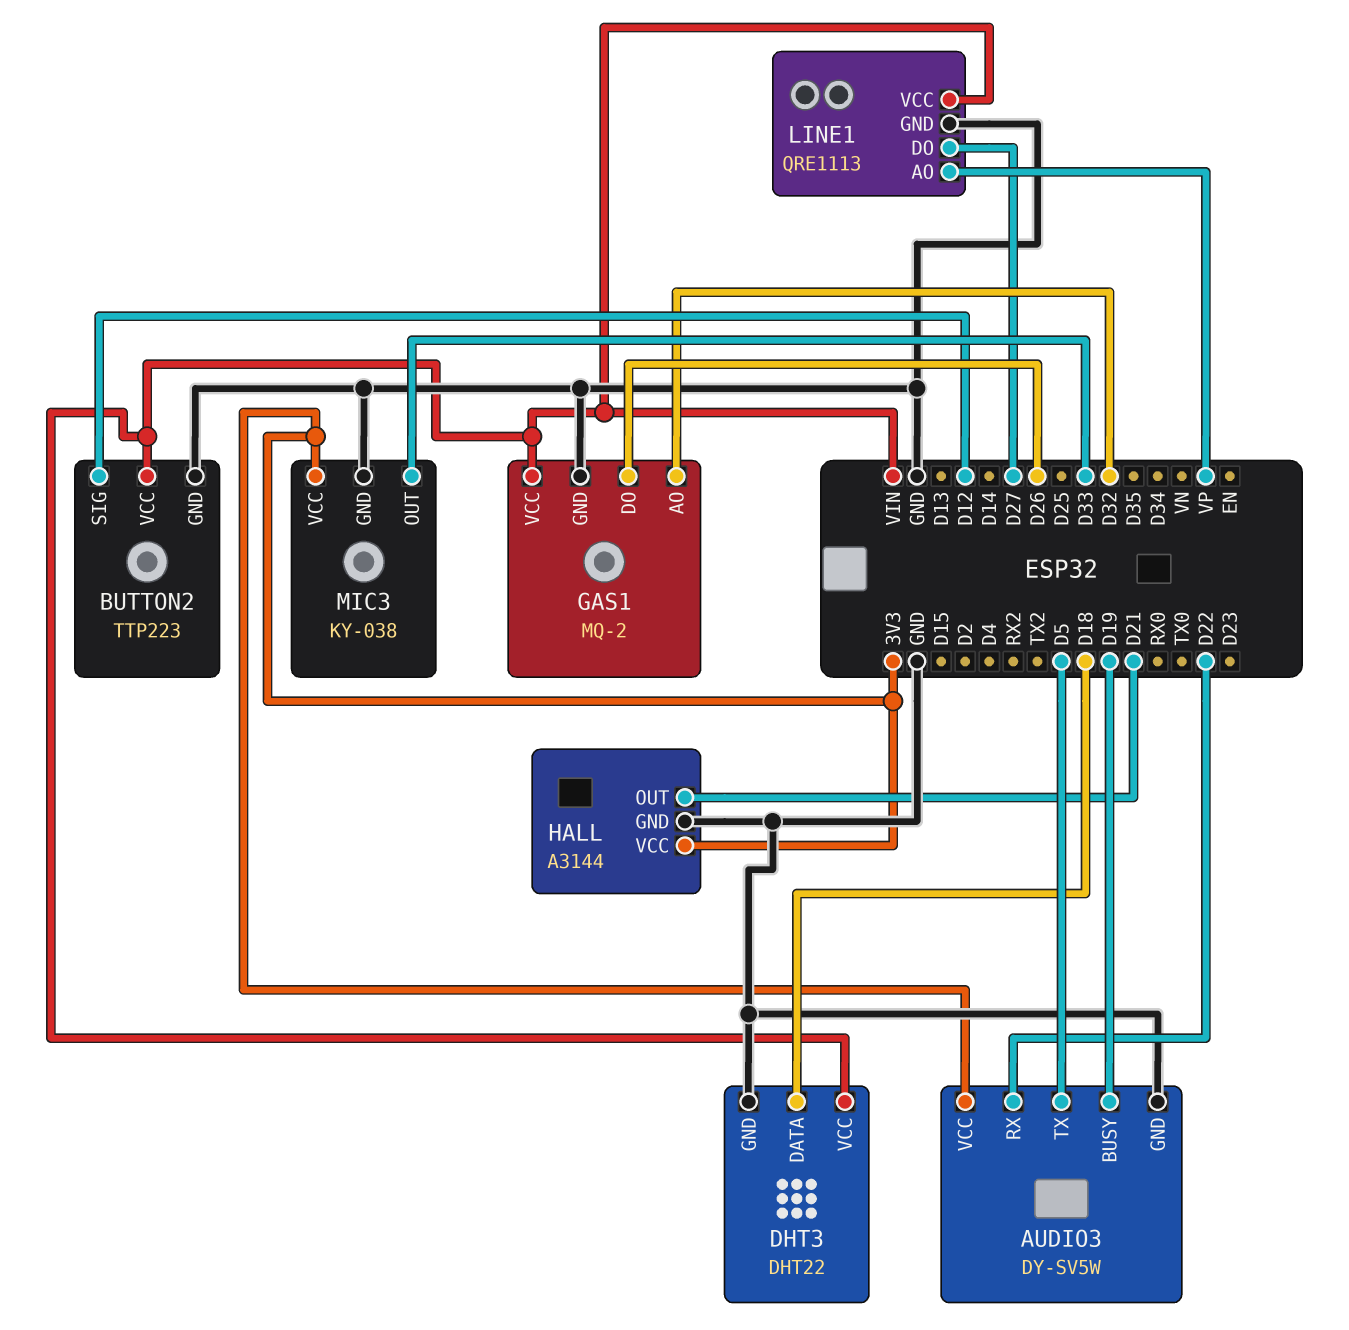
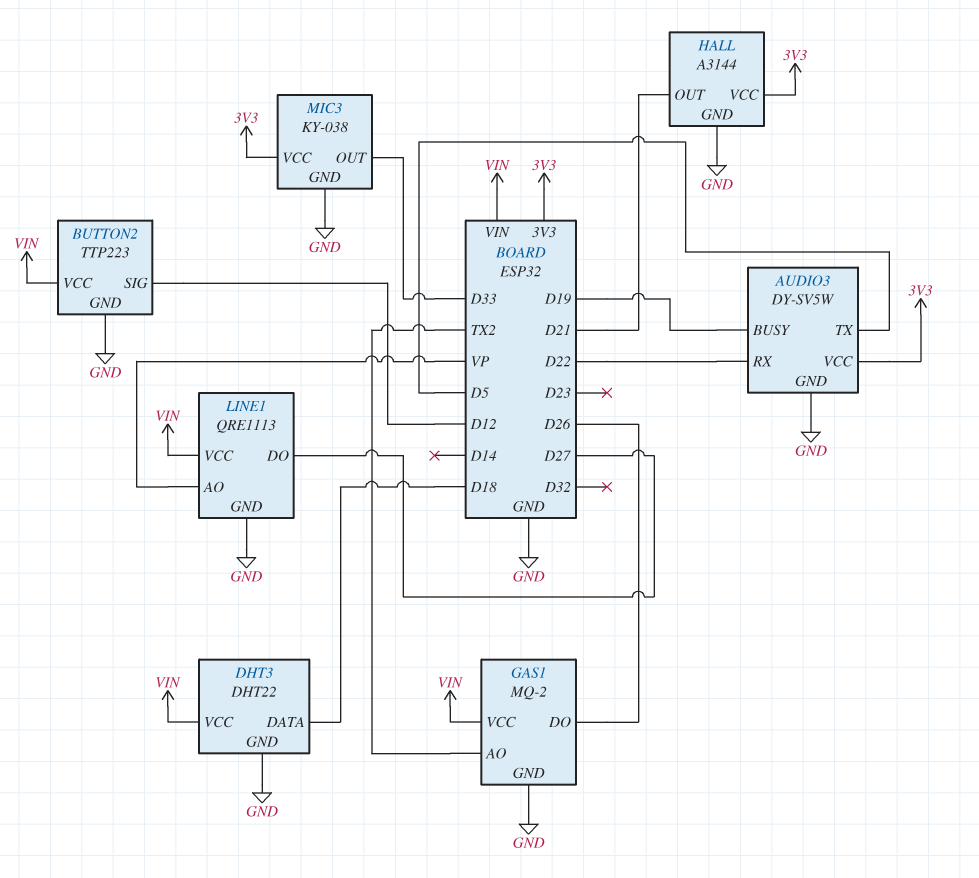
GAS1 pin AO: D32 -> TX2

